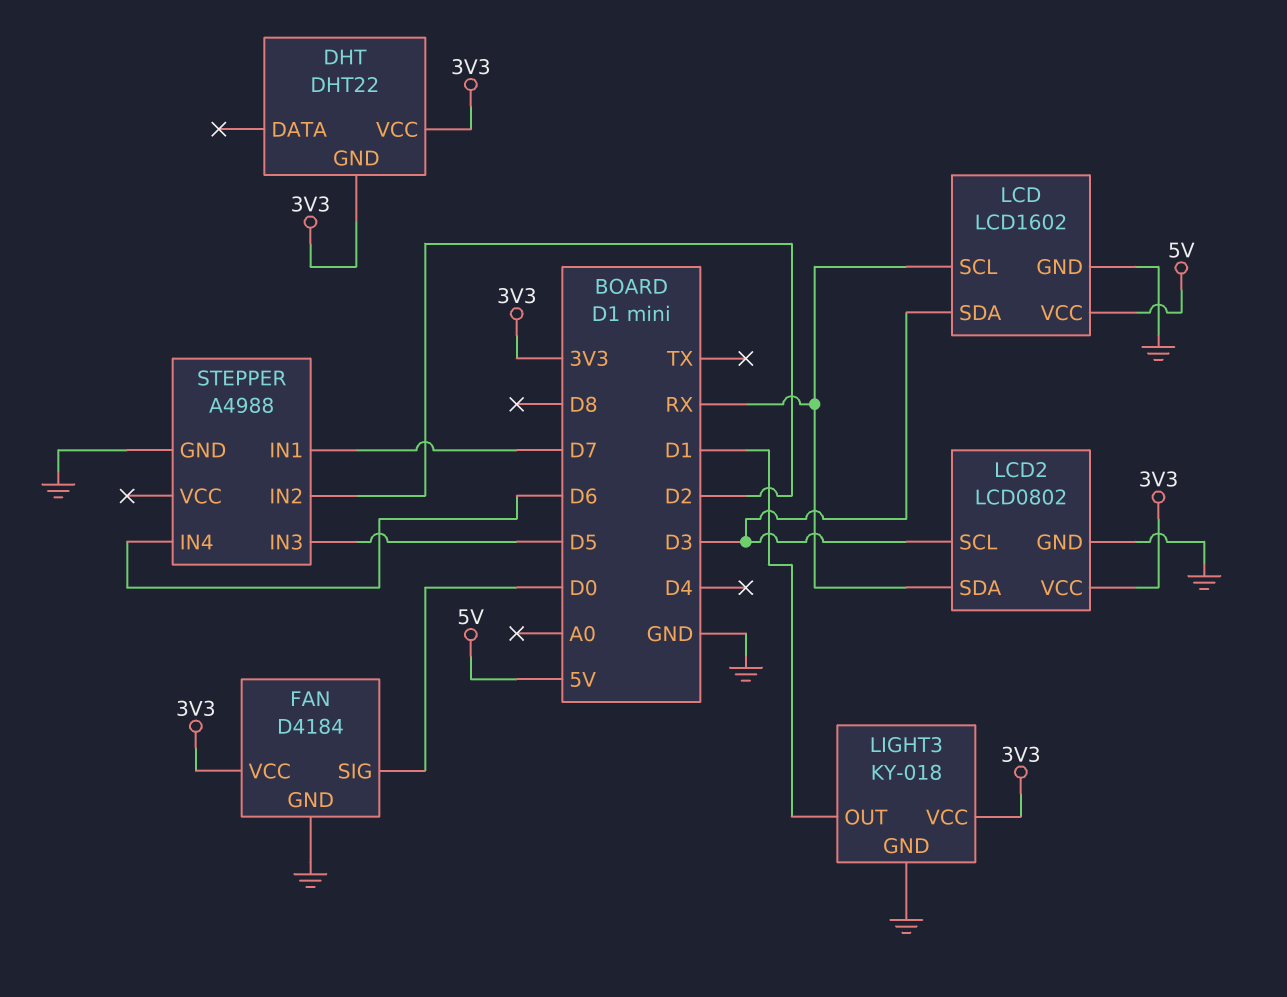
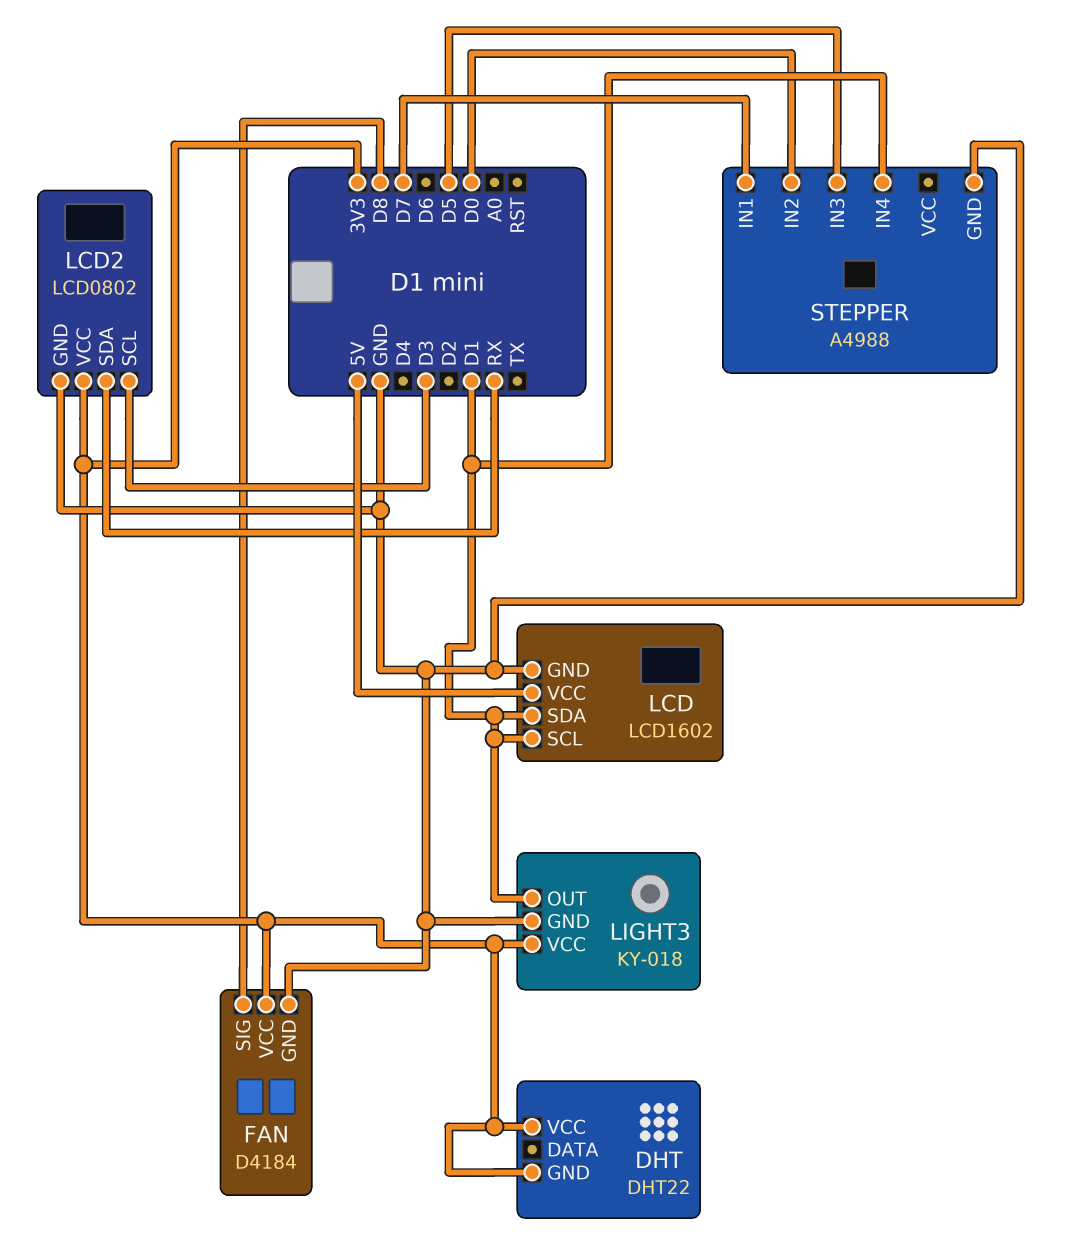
FAN pin SIG: D0 -> D8
LCD pin SCL: RX -> D1
LCD pin SDA: D3 -> D1
STEPPER pin IN2: D2 -> D0
STEPPER pin IN4: D6 -> D1

